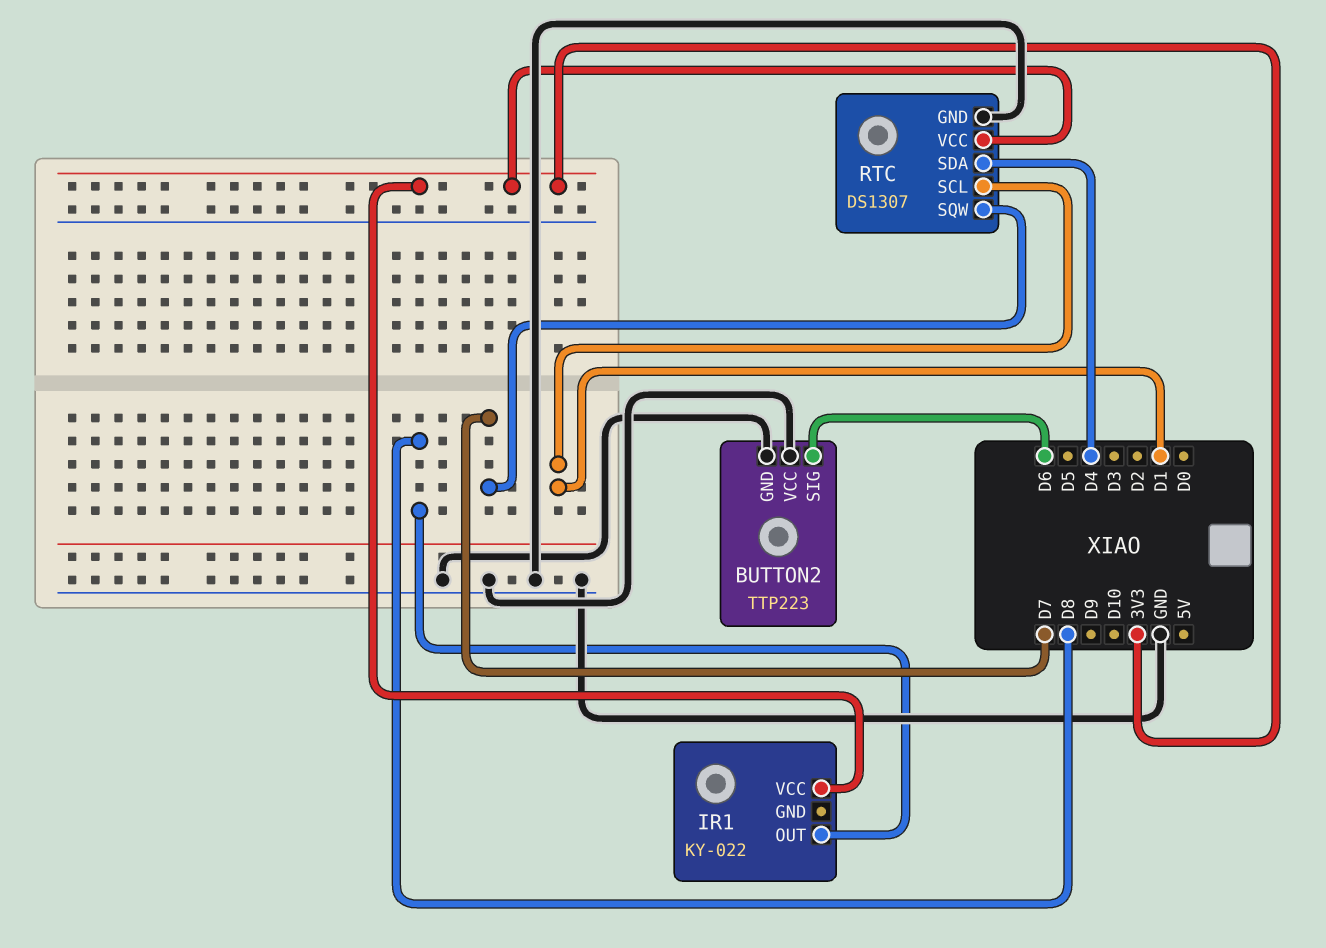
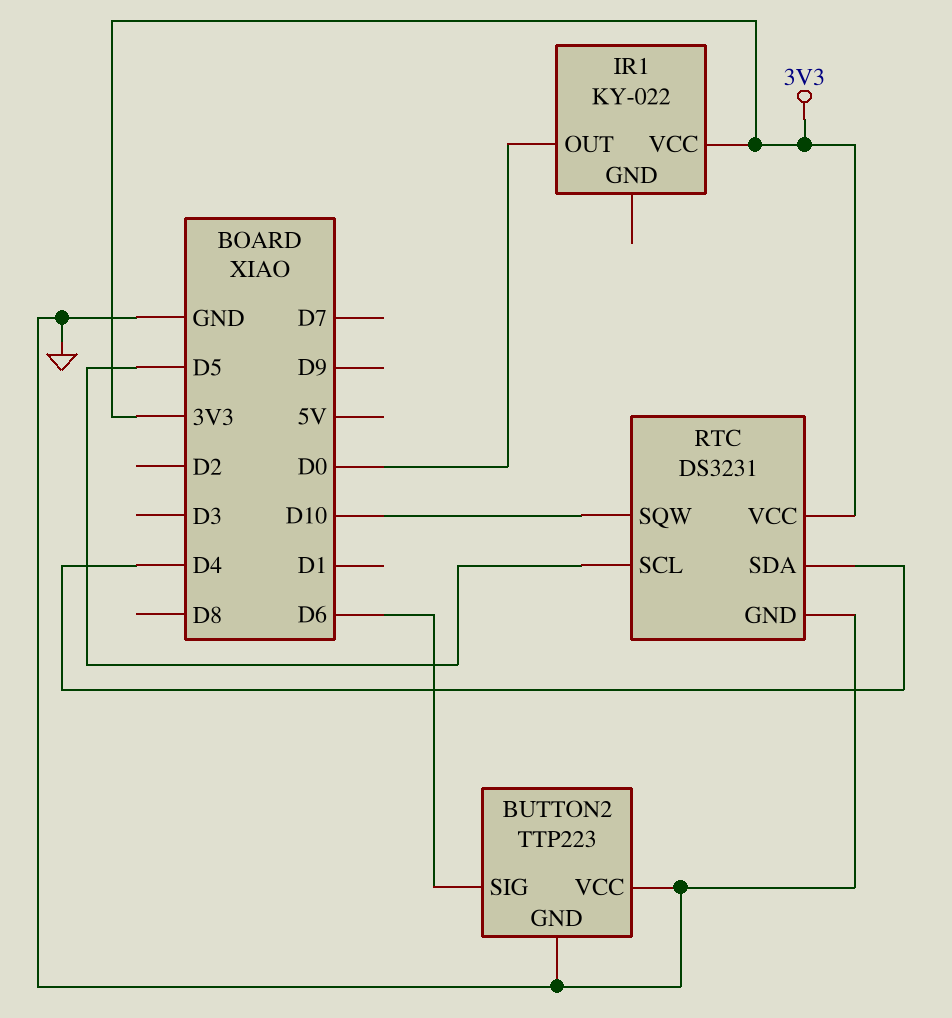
IR1 pin OUT: D8 -> D0
RTC: DS1307 -> DS3231
RTC pin SCL: D1 -> D5
RTC pin SQW: D7 -> D10

